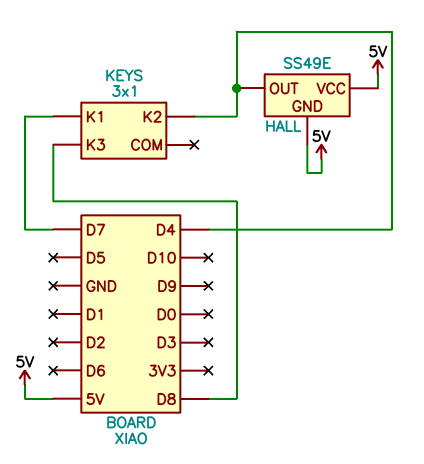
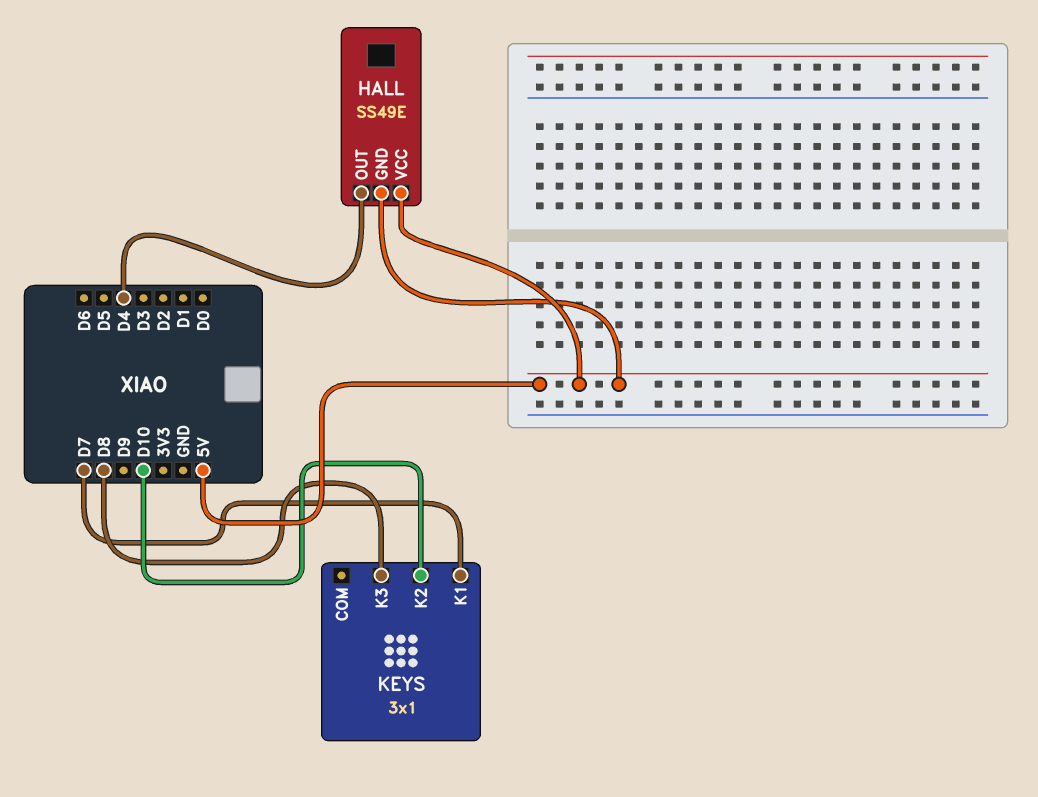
KEYS pin K2: D4 -> D10

